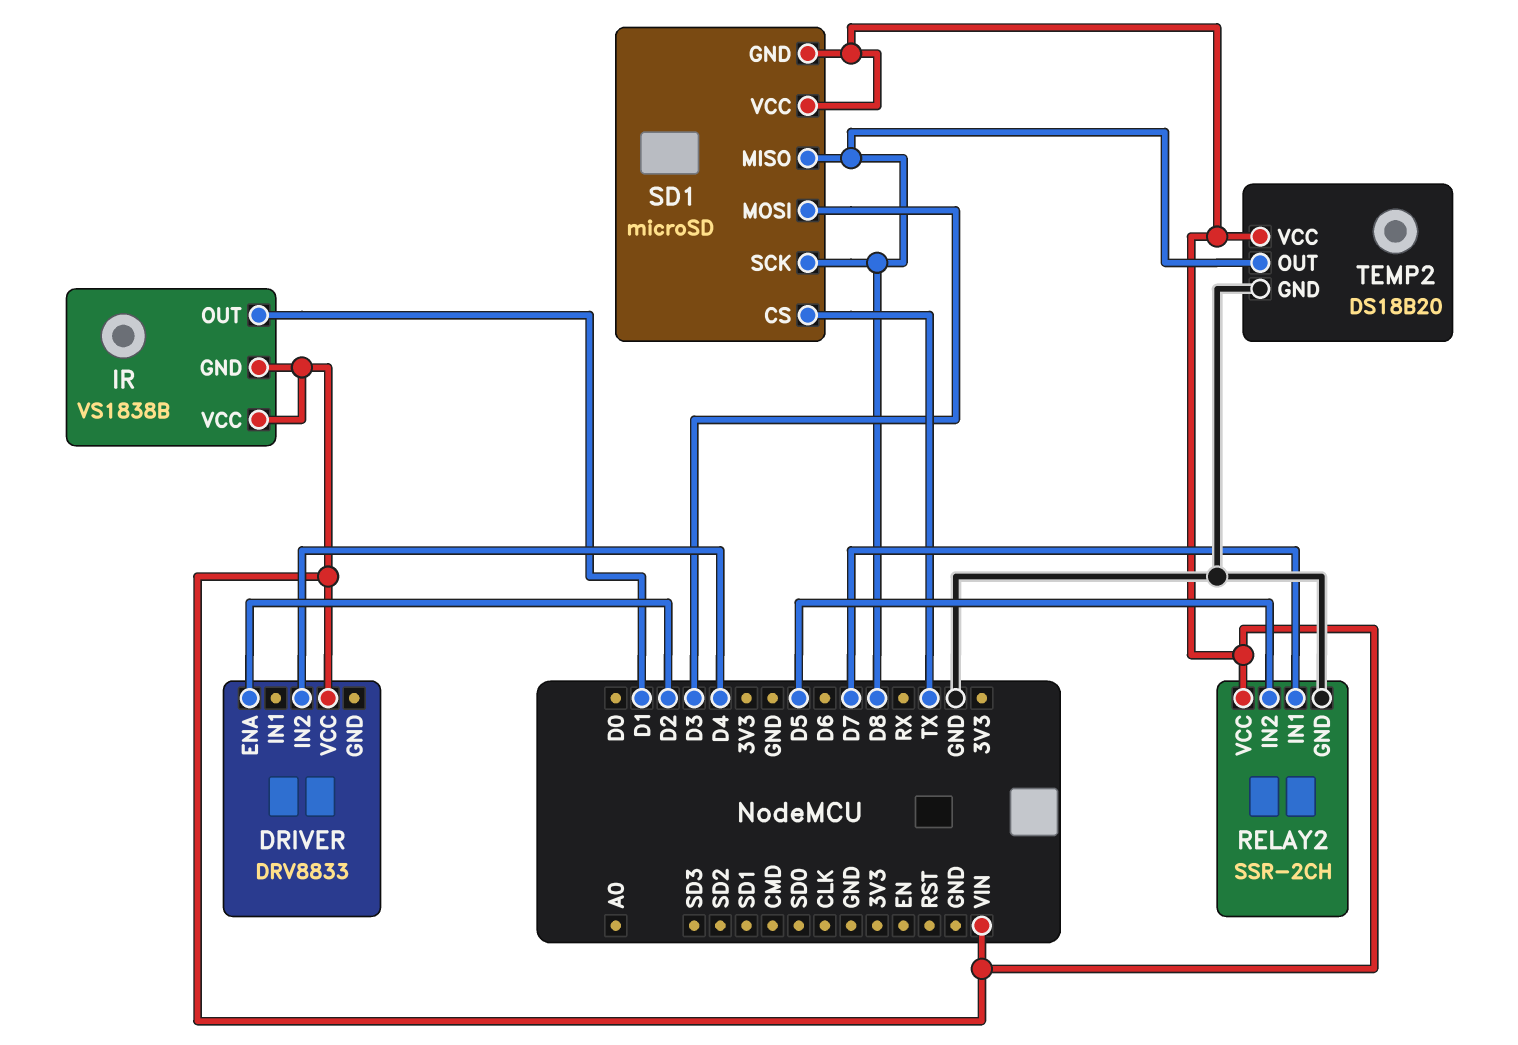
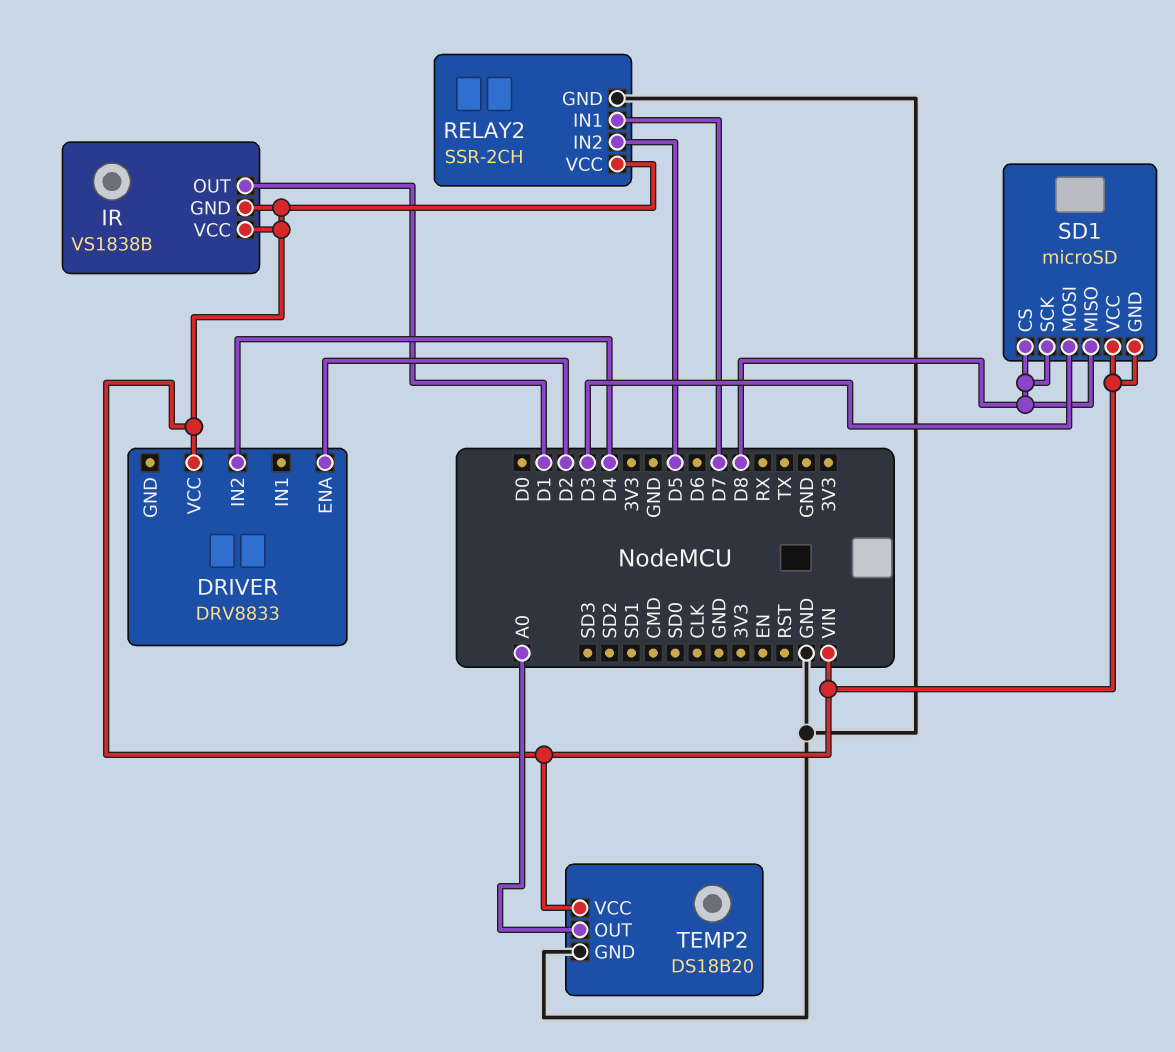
SD1 pin CS: TX -> D8
TEMP2 pin OUT: D8 -> A0

